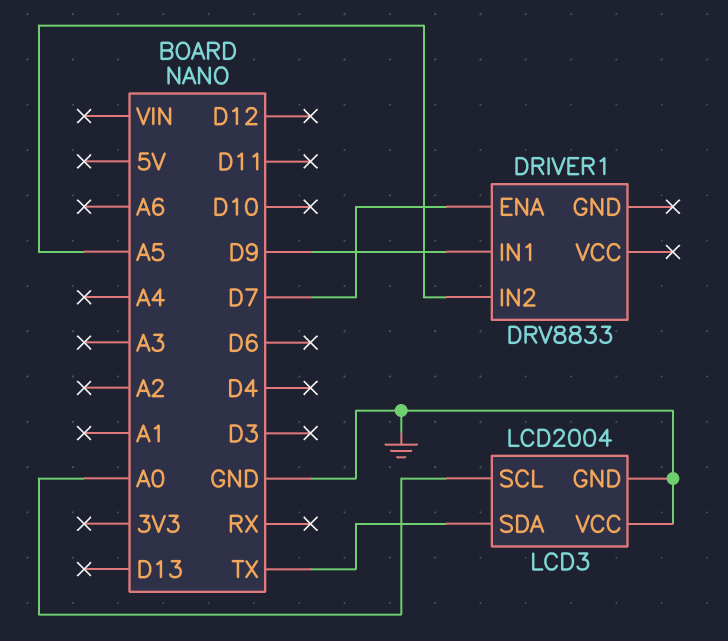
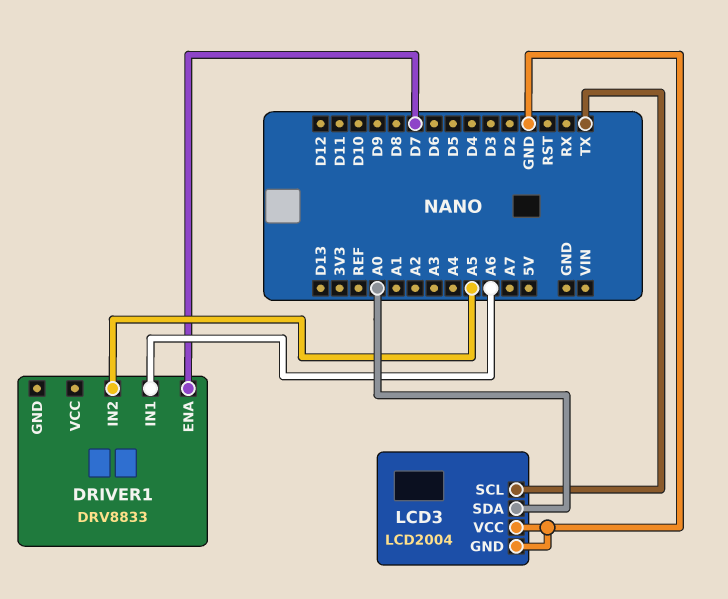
DRIVER1 pin IN1: D9 -> A6
LCD3 pin SCL: A0 -> TX
LCD3 pin SDA: TX -> A0

